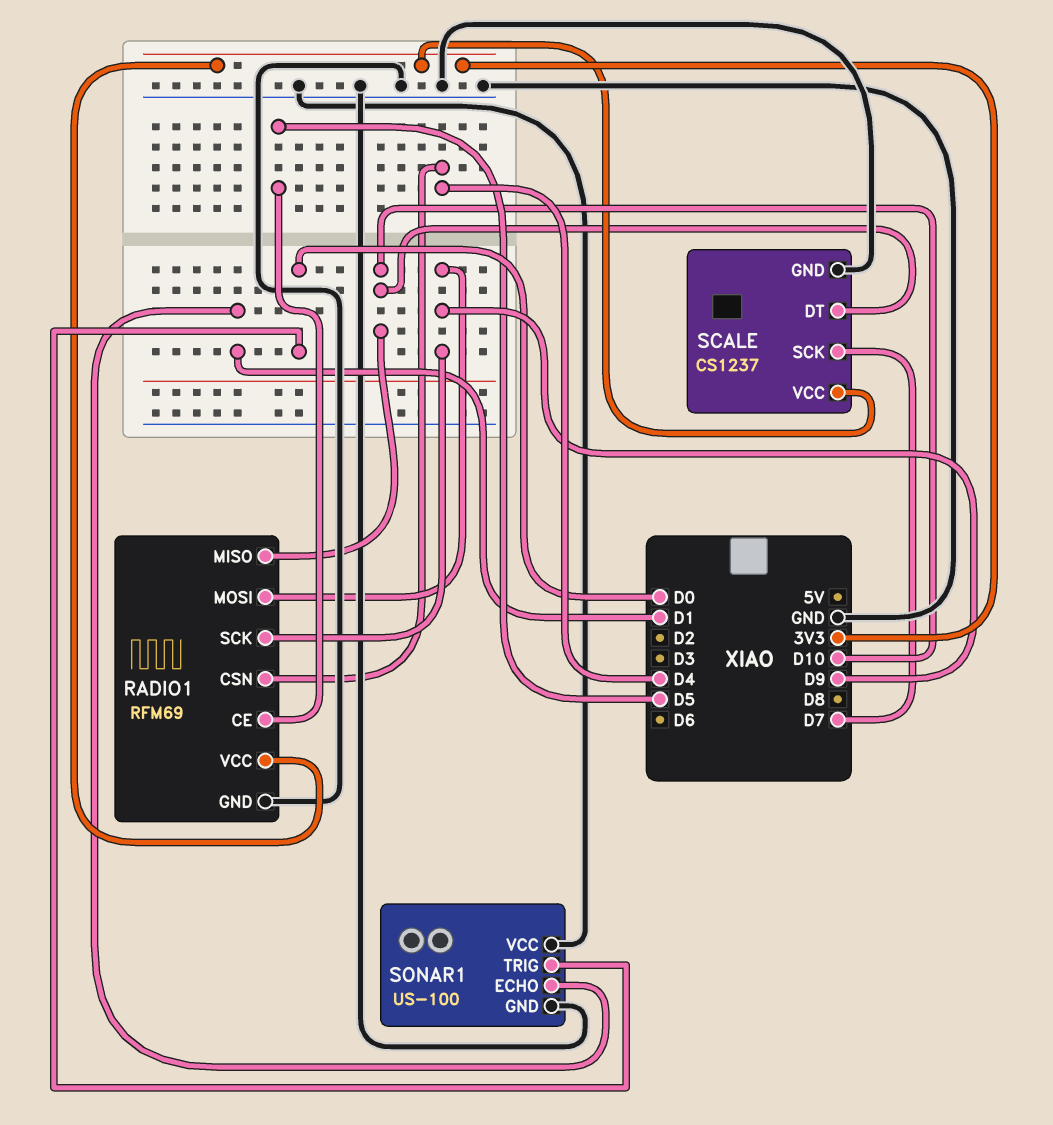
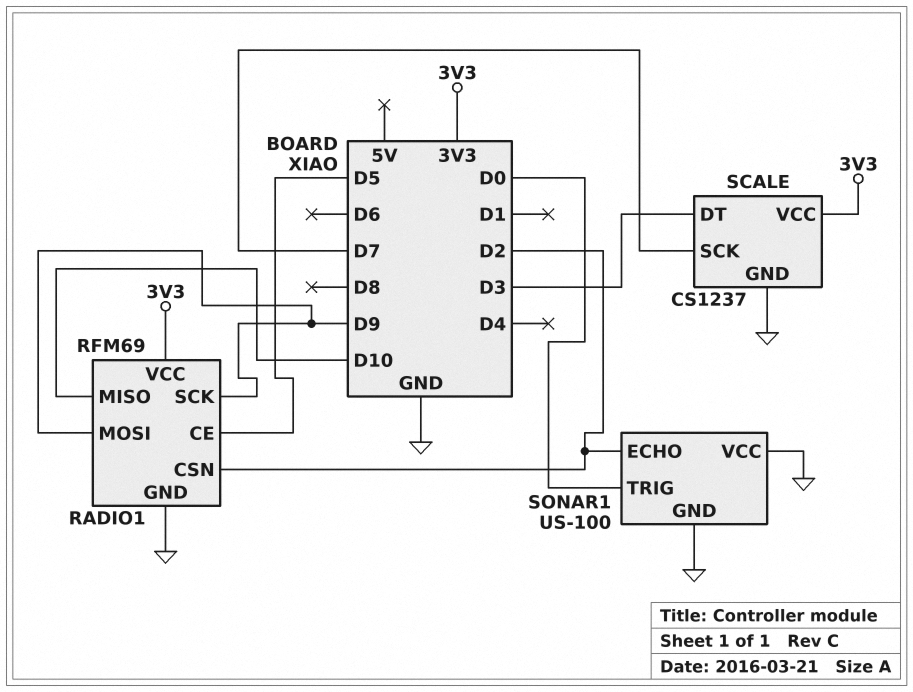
RADIO1 pin CSN: D4 -> D2
SCALE pin DT: D10 -> D3
SONAR1 pin ECHO: D1 -> D2

